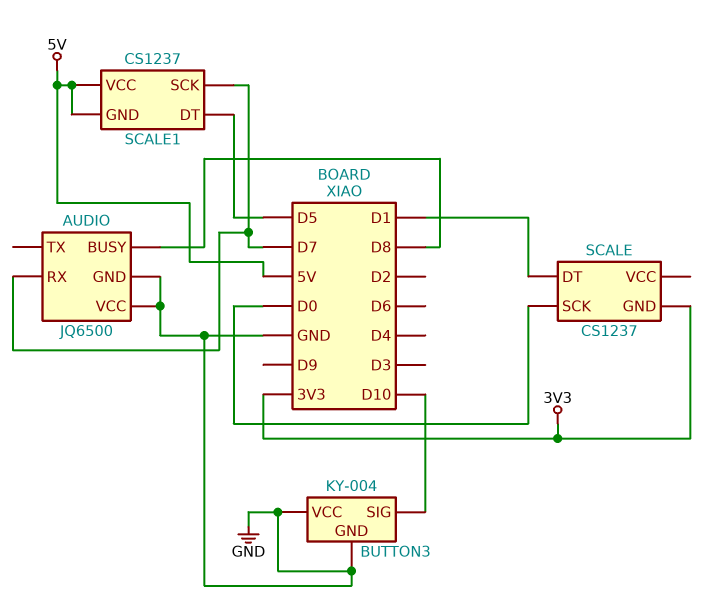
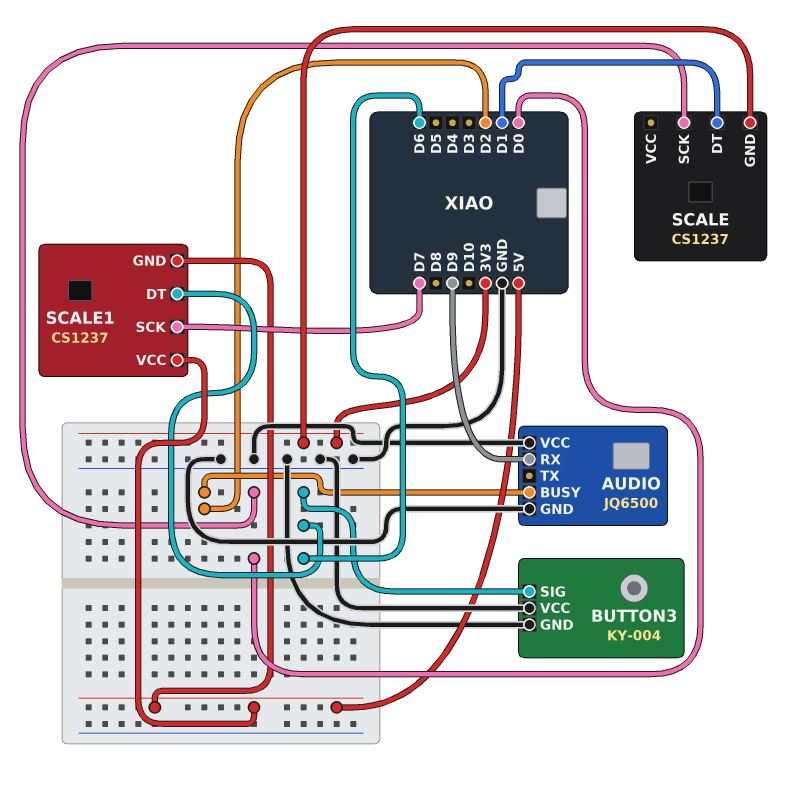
AUDIO pin BUSY: D8 -> D2
AUDIO pin RX: D7 -> D9
BUTTON3 pin SIG: D10 -> D6
SCALE1 pin DT: D5 -> D6

